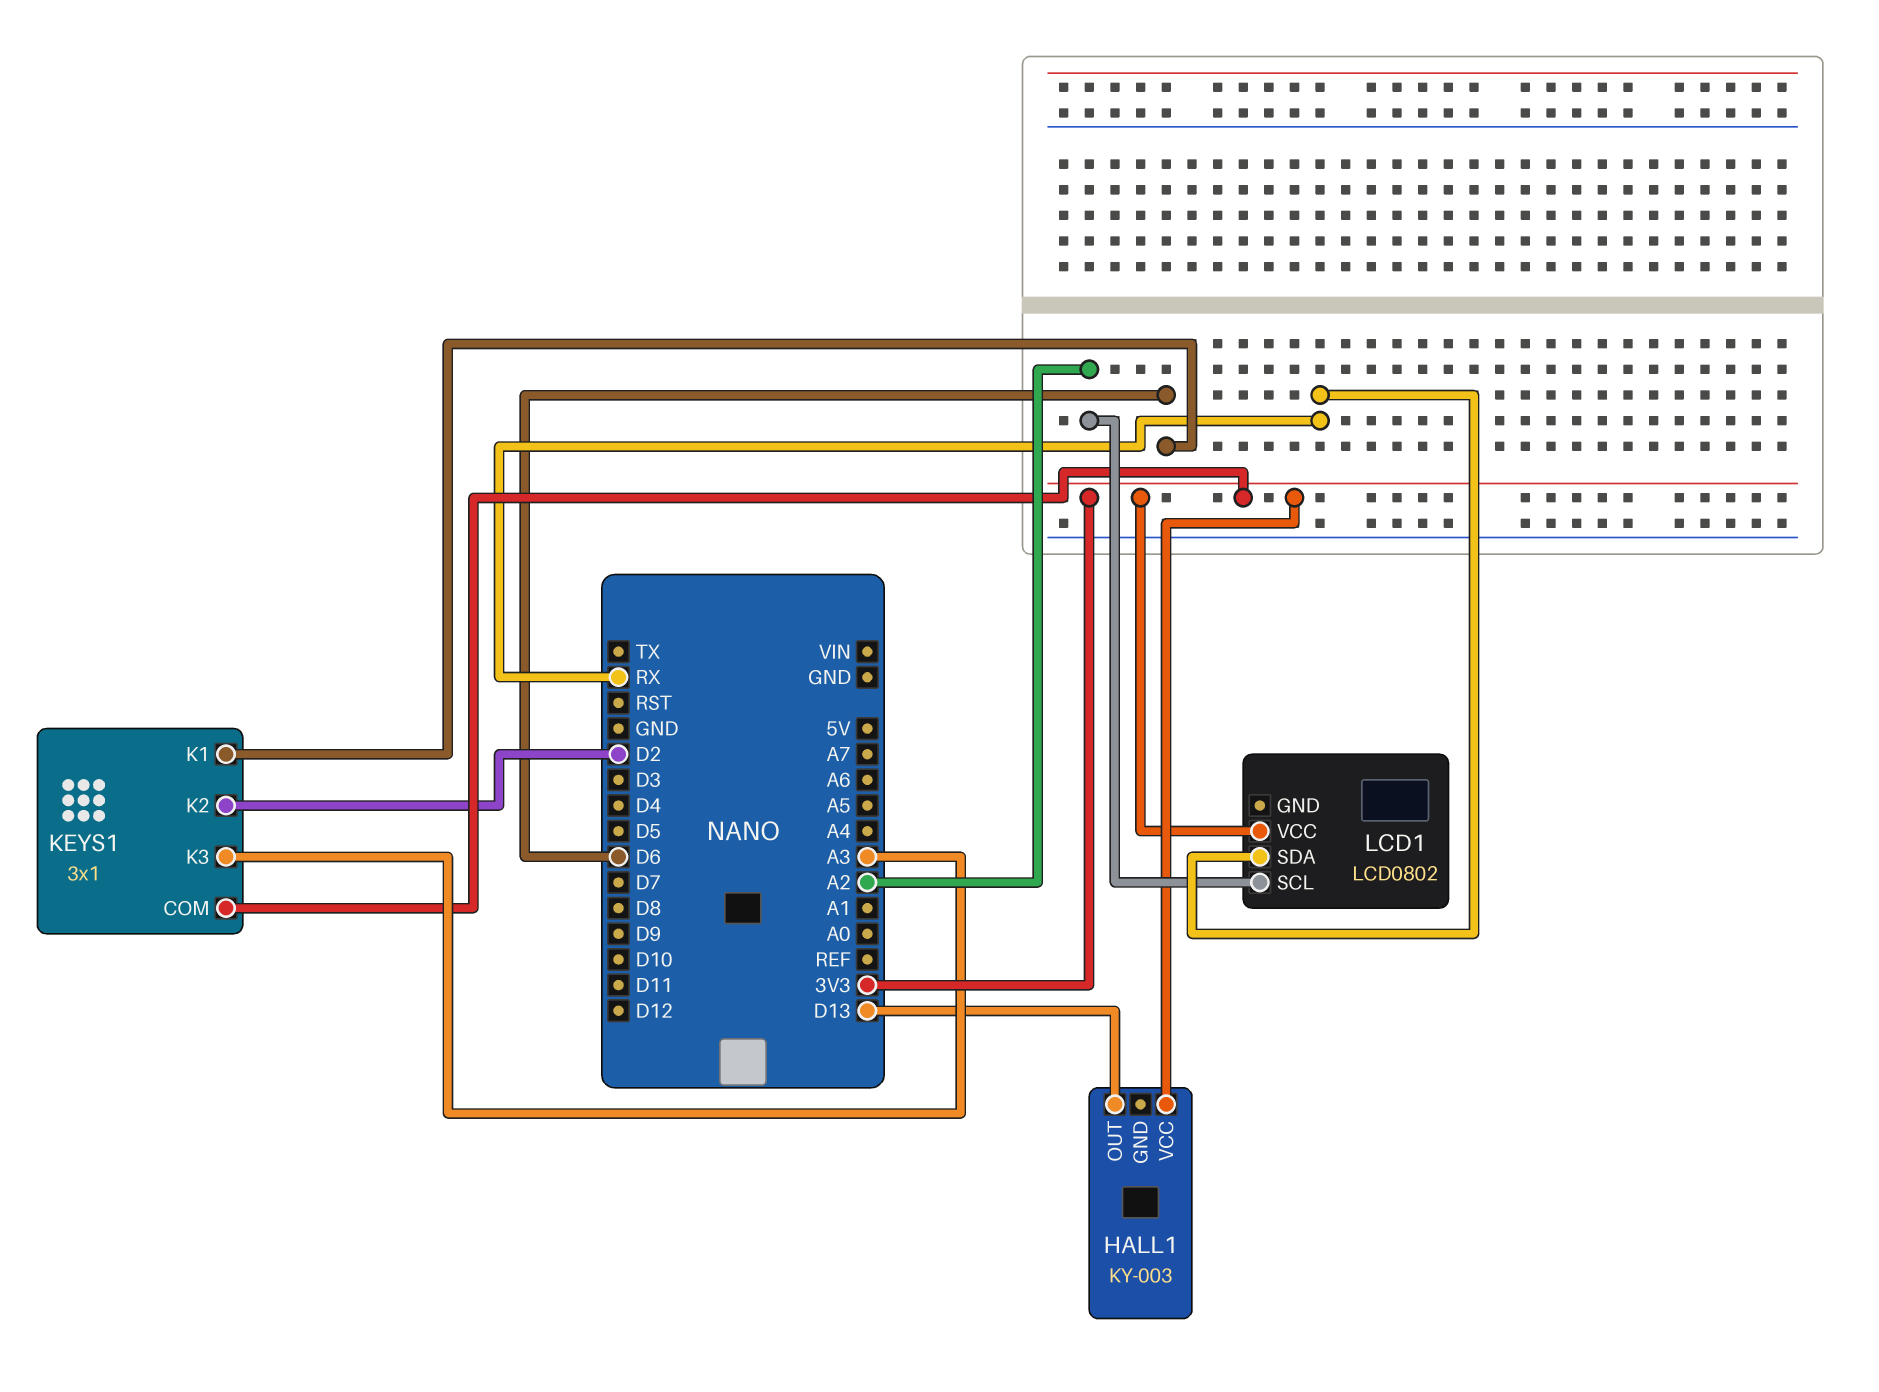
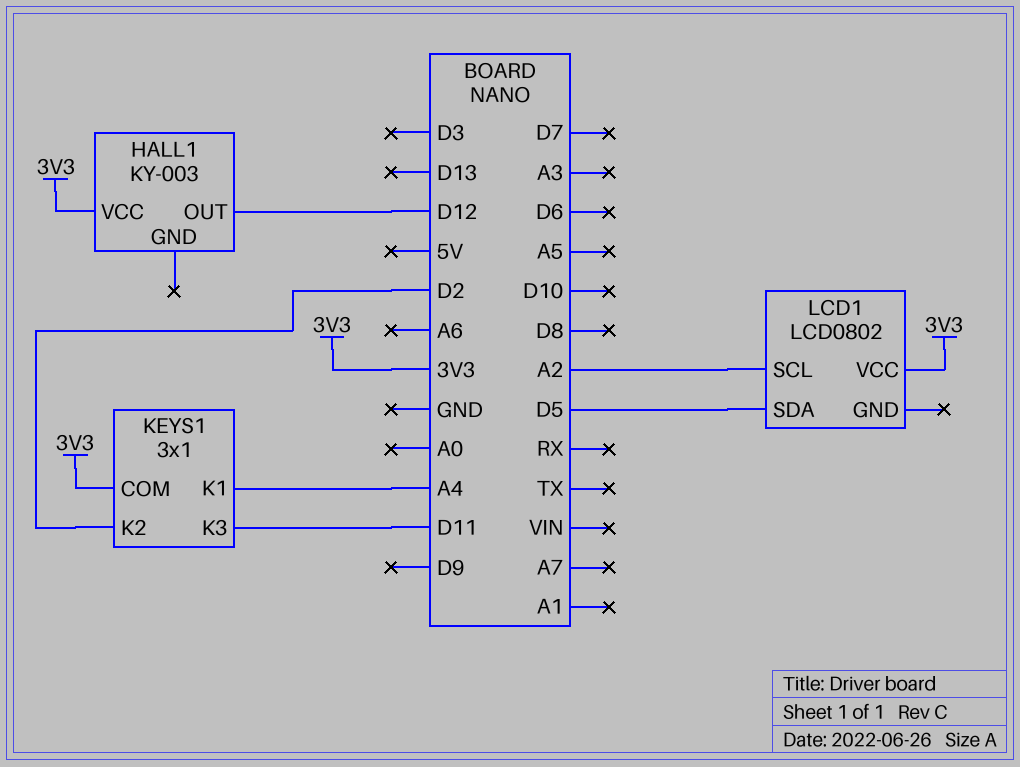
HALL1 pin OUT: D13 -> D12
KEYS1 pin K1: D6 -> A4
KEYS1 pin K3: A3 -> D11
LCD1 pin SDA: RX -> D5

